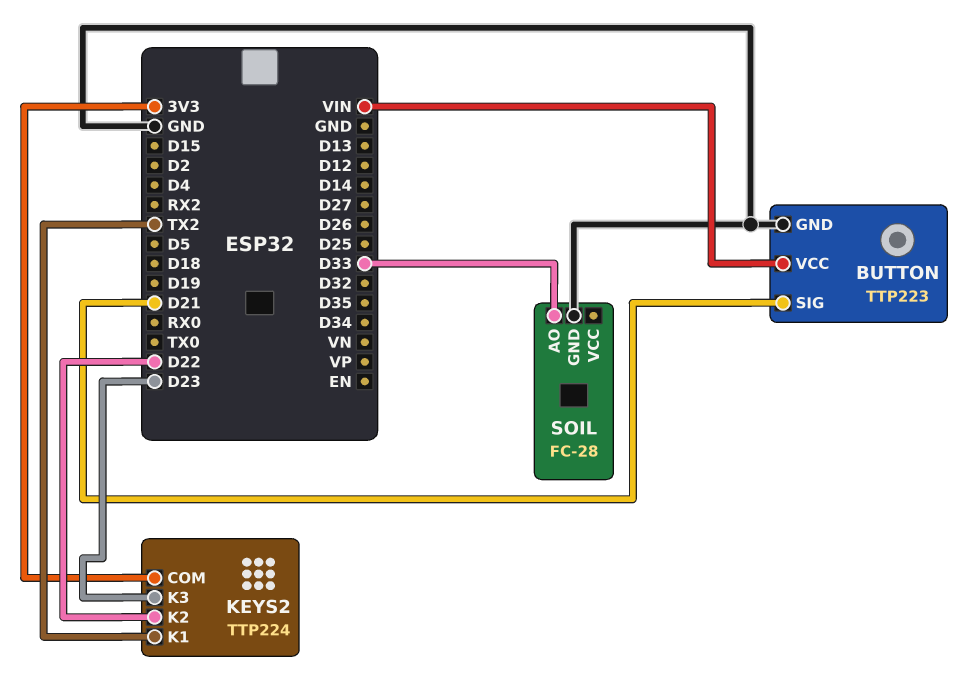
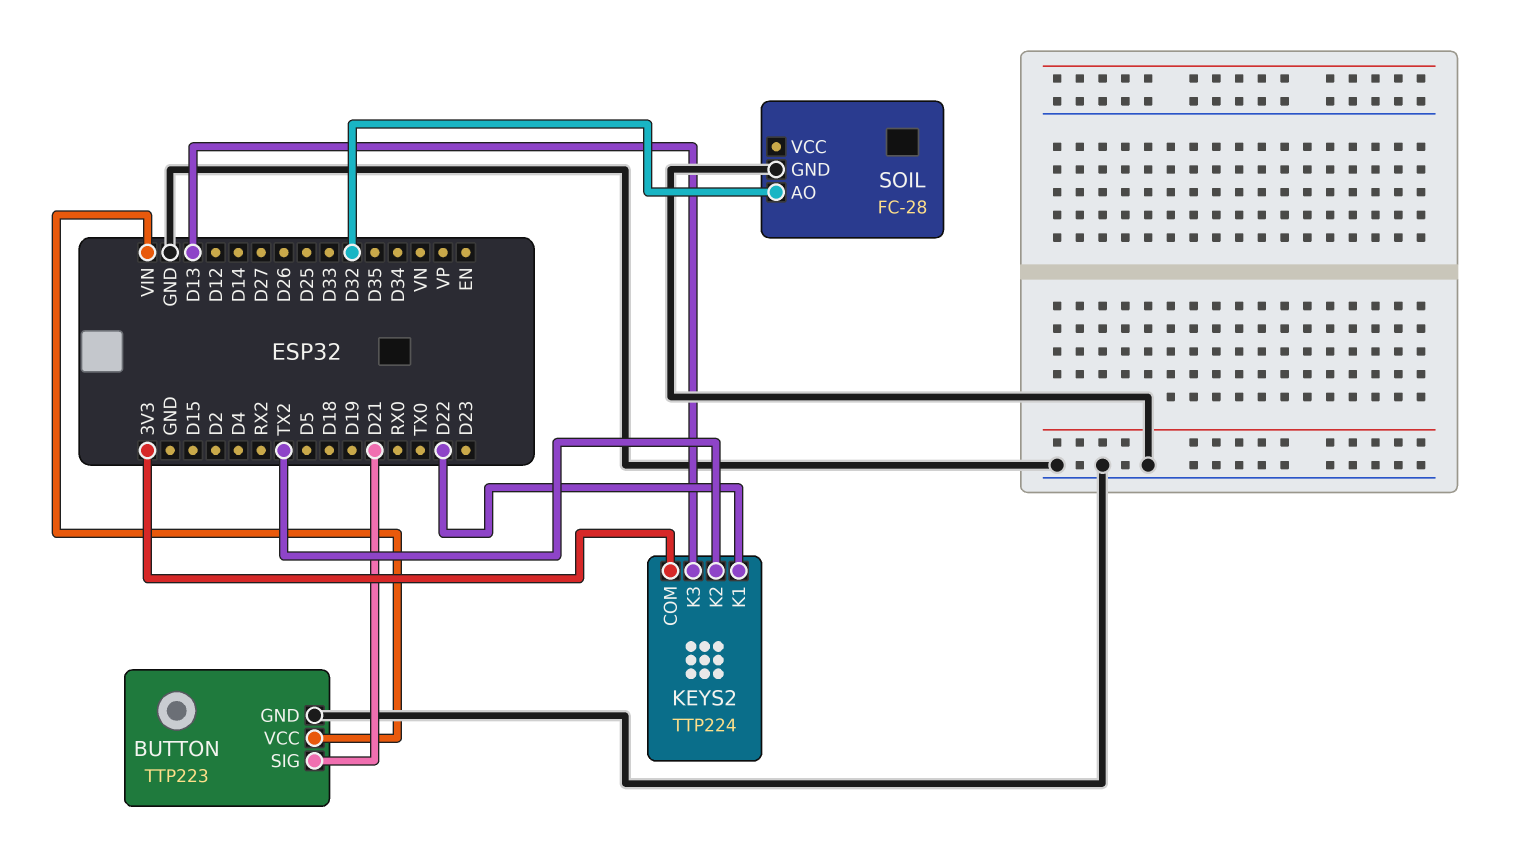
KEYS2 pin K1: TX2 -> D22
KEYS2 pin K2: D22 -> TX2
KEYS2 pin K3: D23 -> D13
SOIL pin AO: D33 -> D32

